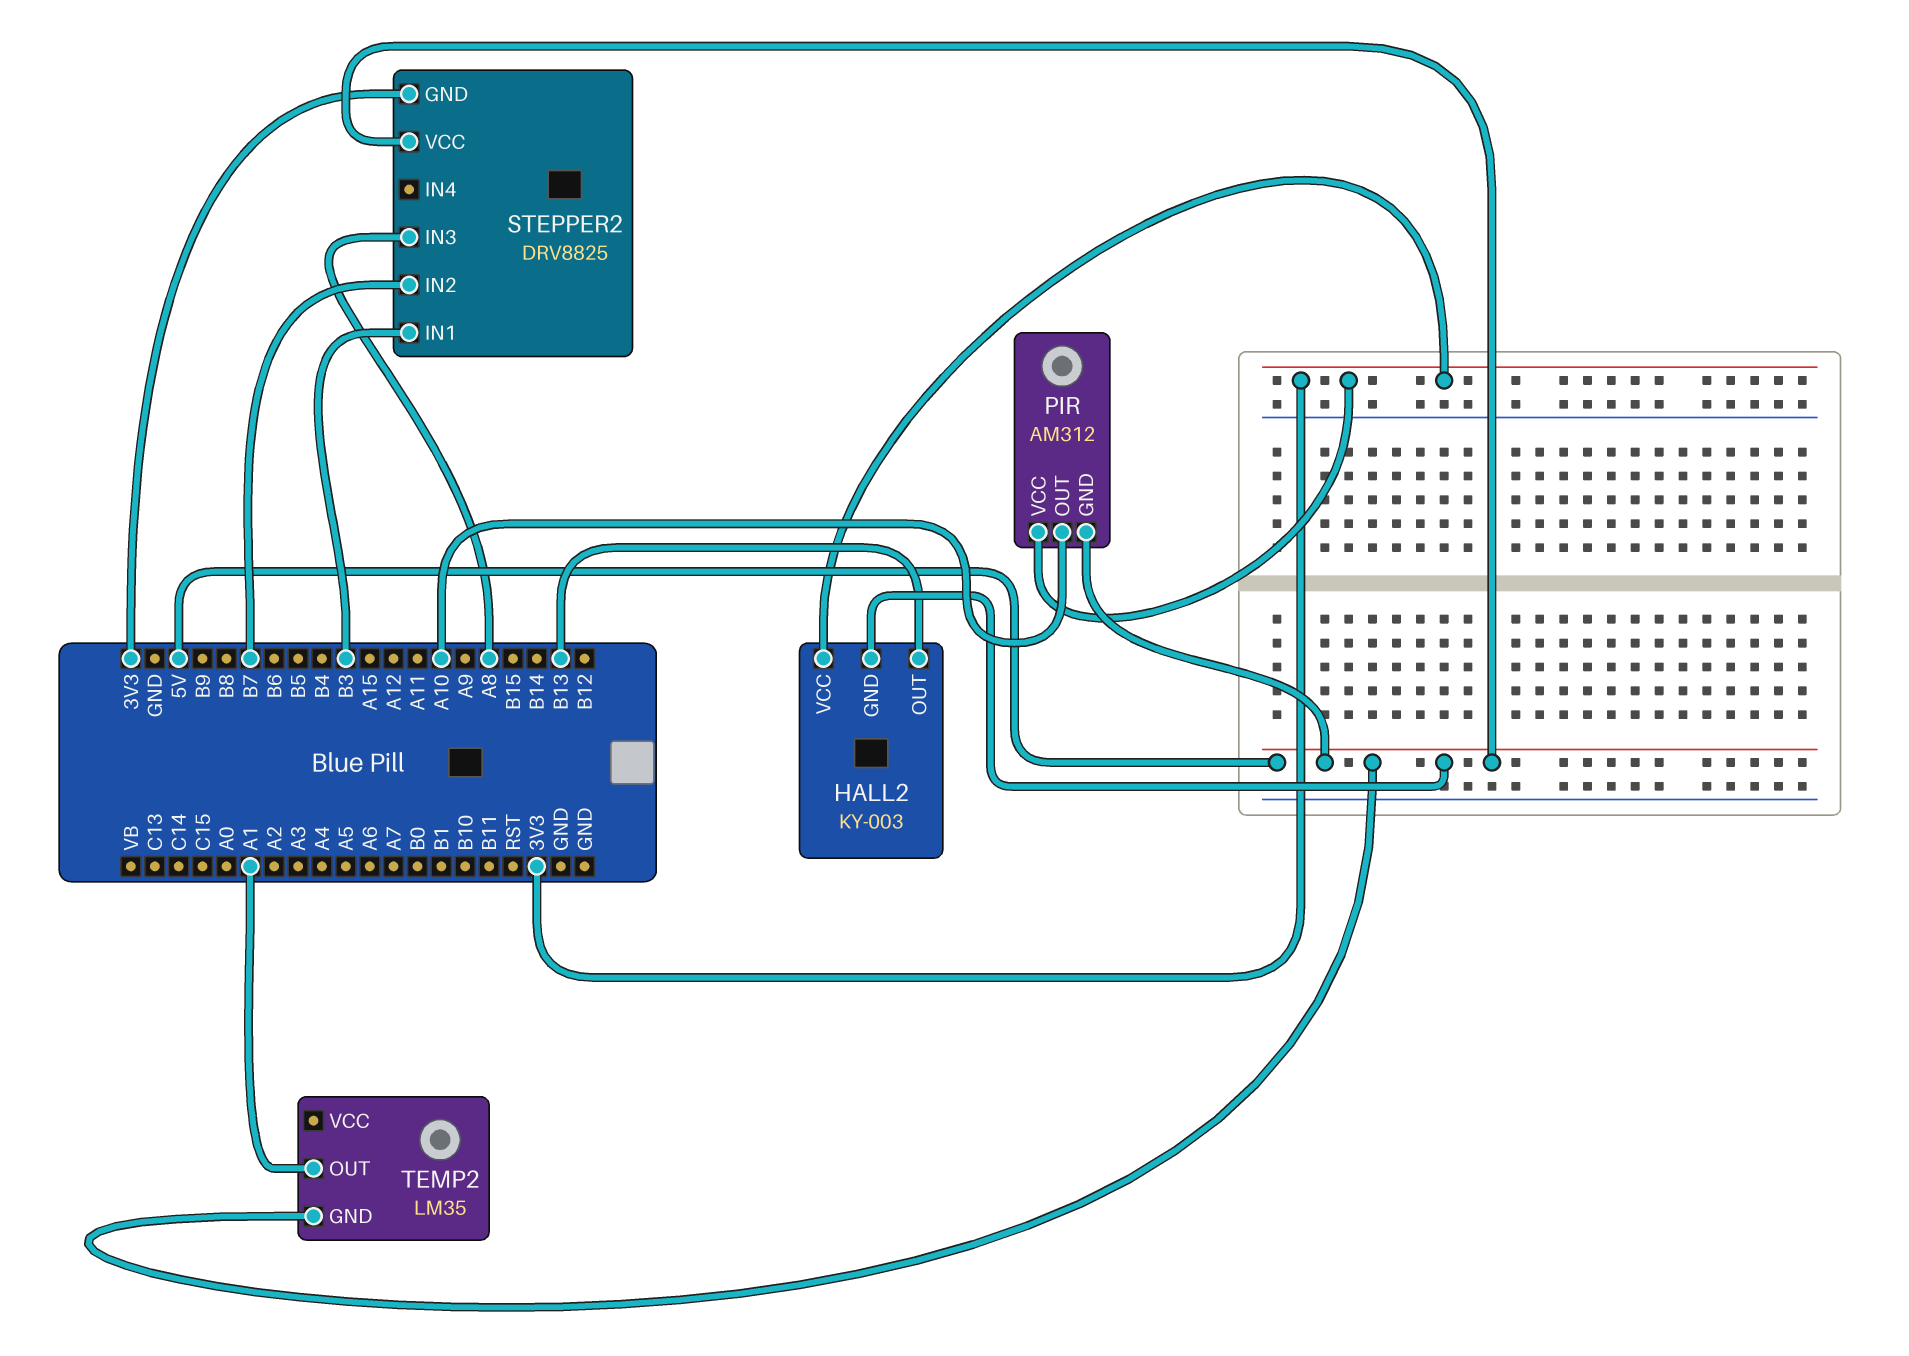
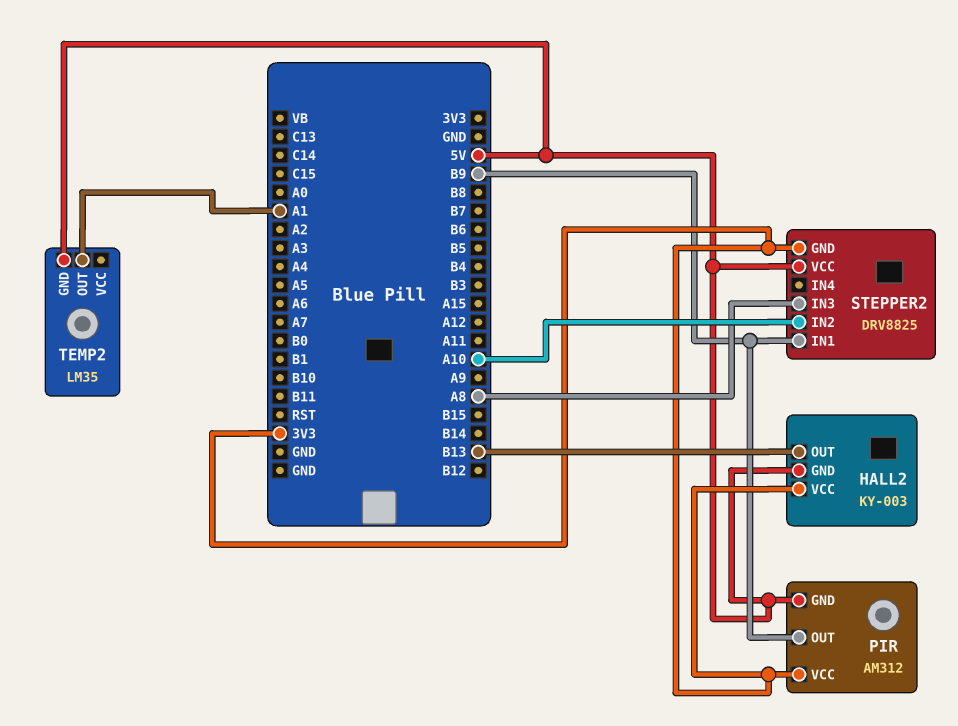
PIR pin OUT: A10 -> B9
STEPPER2 pin IN1: B3 -> B9
STEPPER2 pin IN2: B7 -> A10

